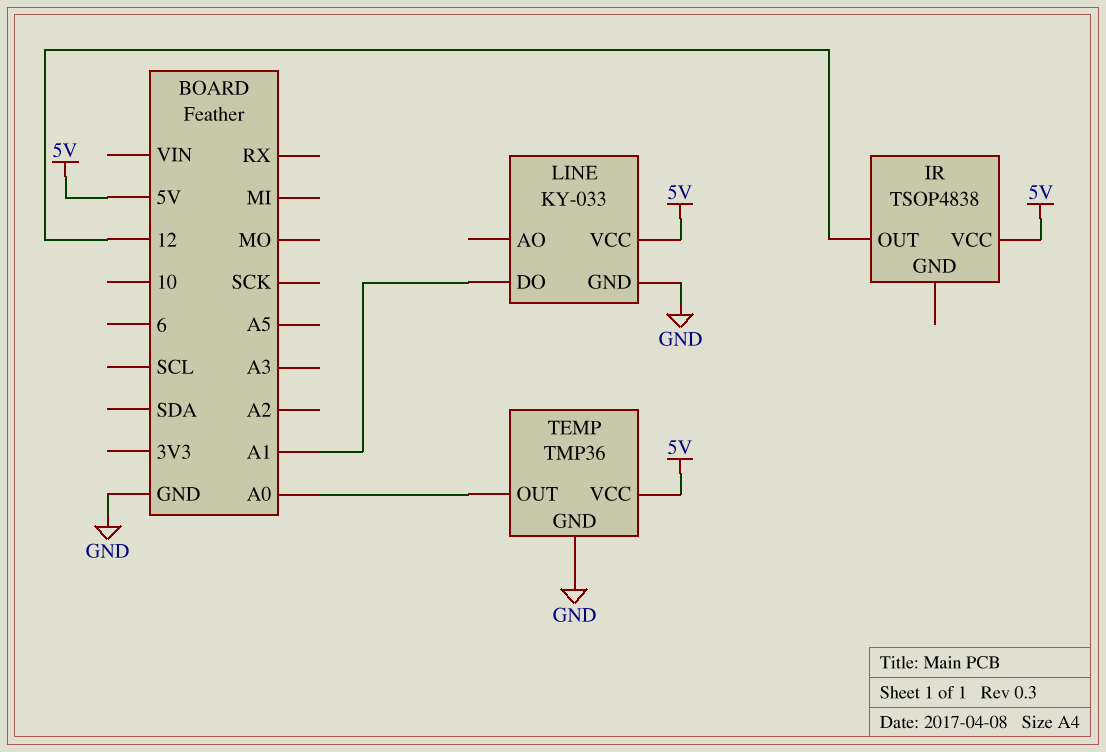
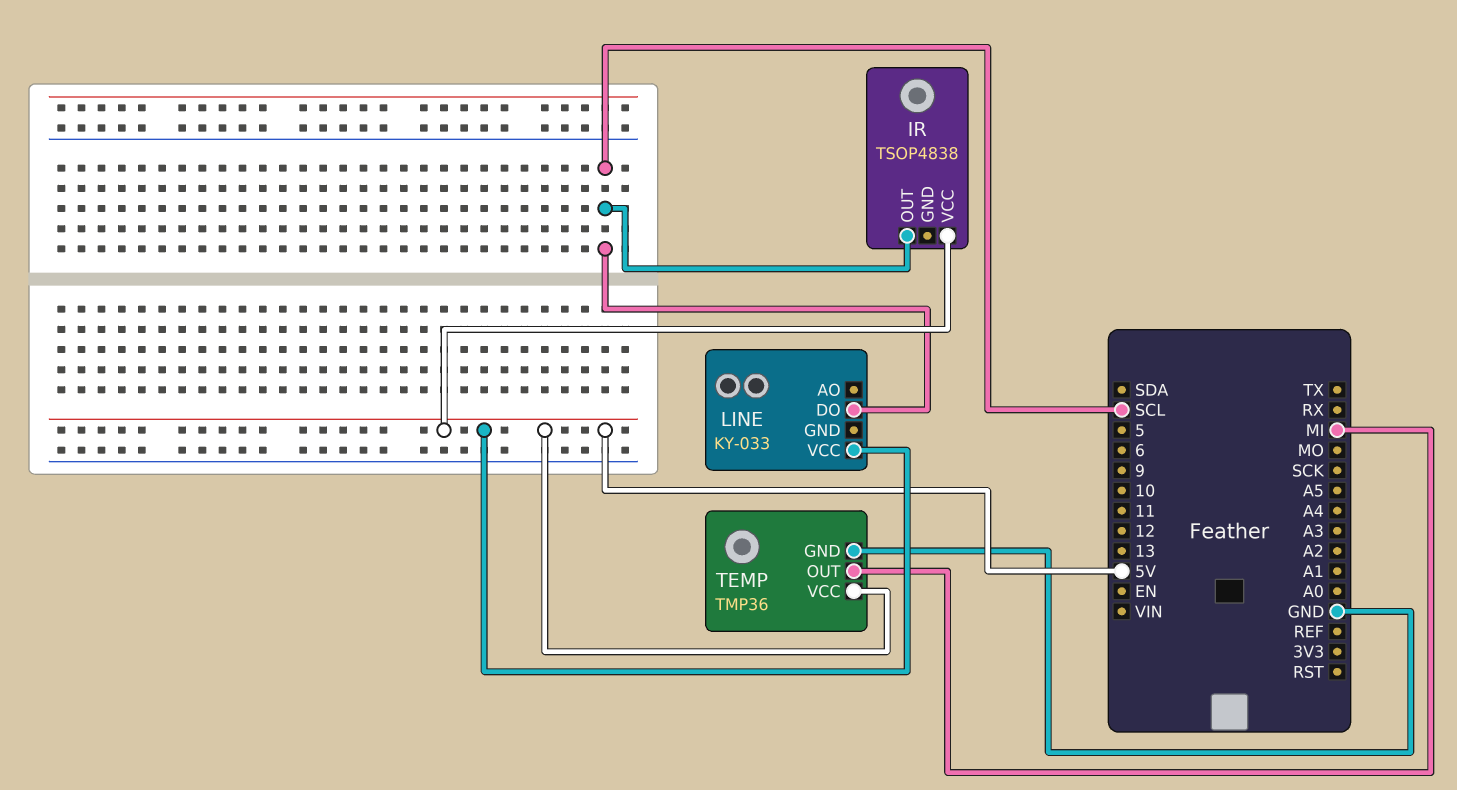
IR pin OUT: 12 -> SCL
LINE pin DO: A1 -> SCL
LINE pin GND: GND -> none
TEMP pin OUT: A0 -> MI

